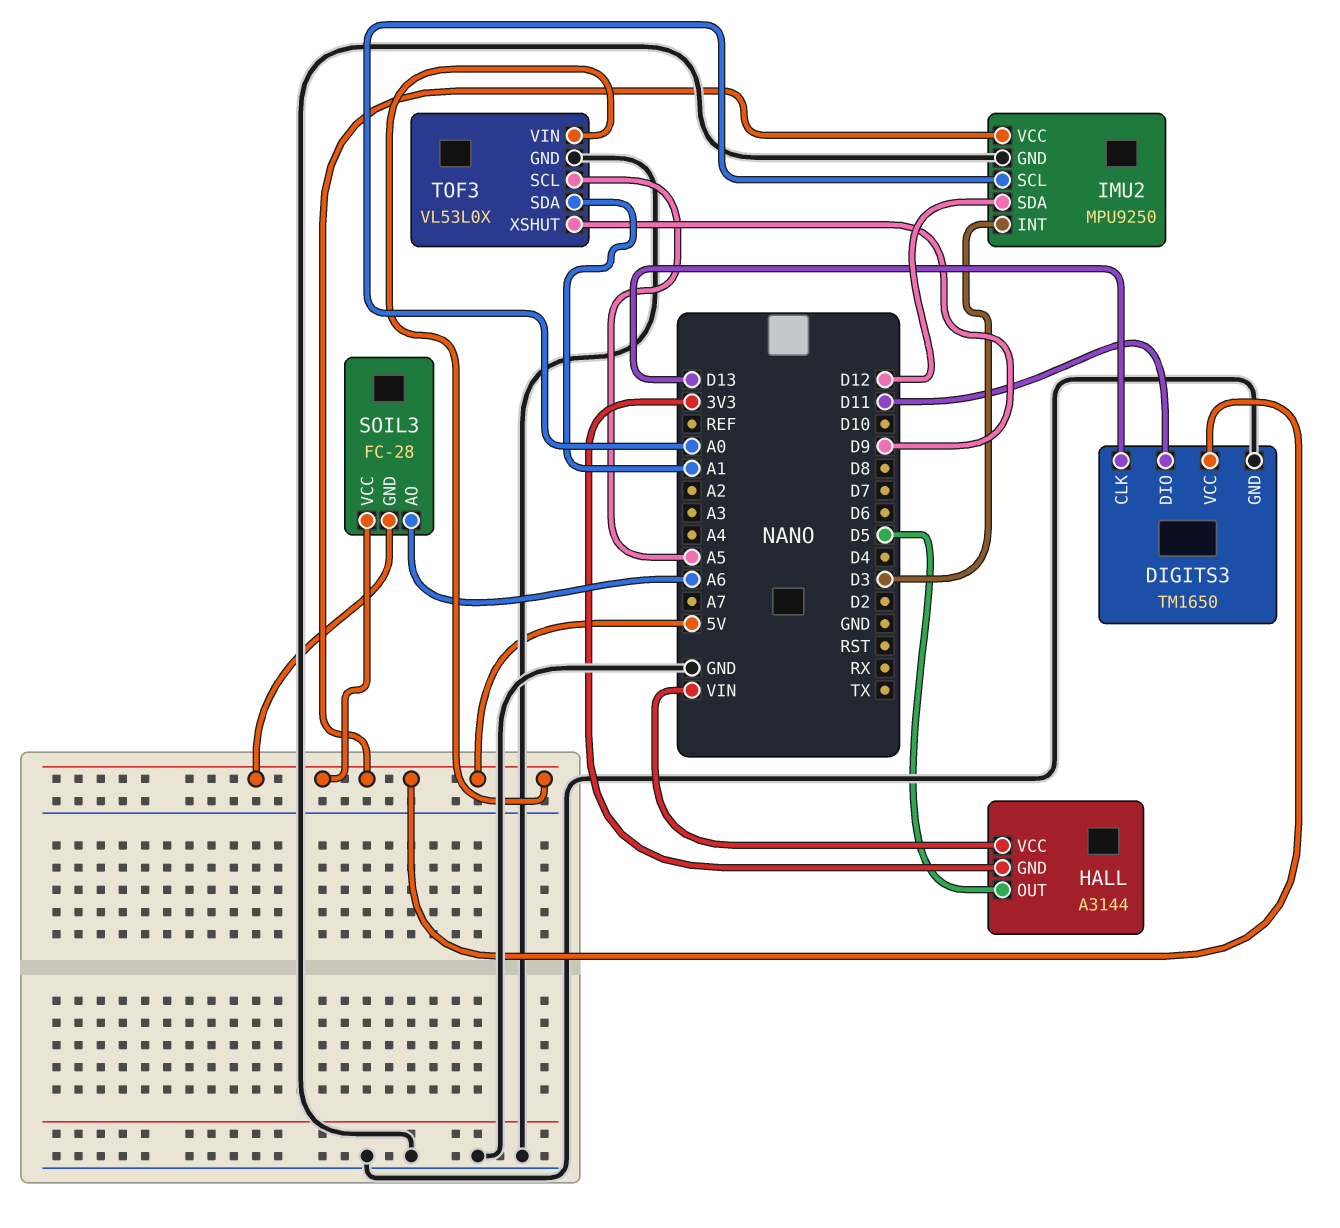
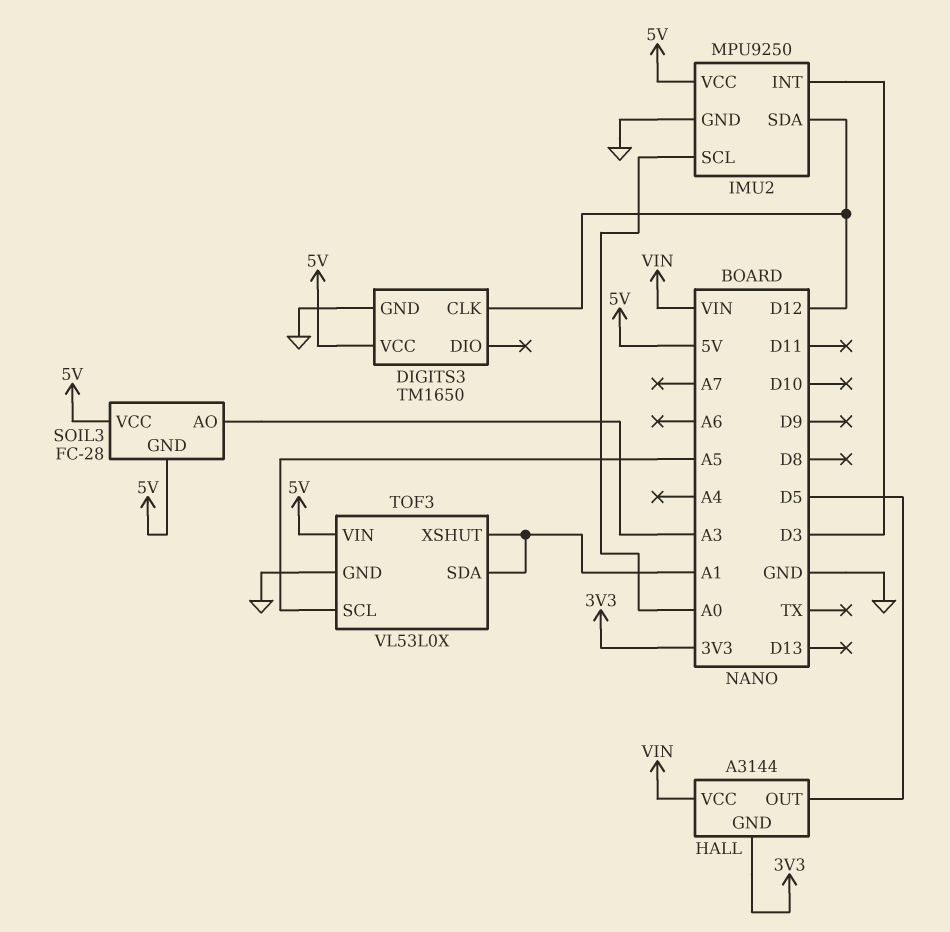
DIGITS3 pin CLK: D13 -> D12
DIGITS3 pin DIO: D11 -> none
SOIL3 pin AO: A6 -> A3
TOF3 pin XSHUT: D9 -> A1

